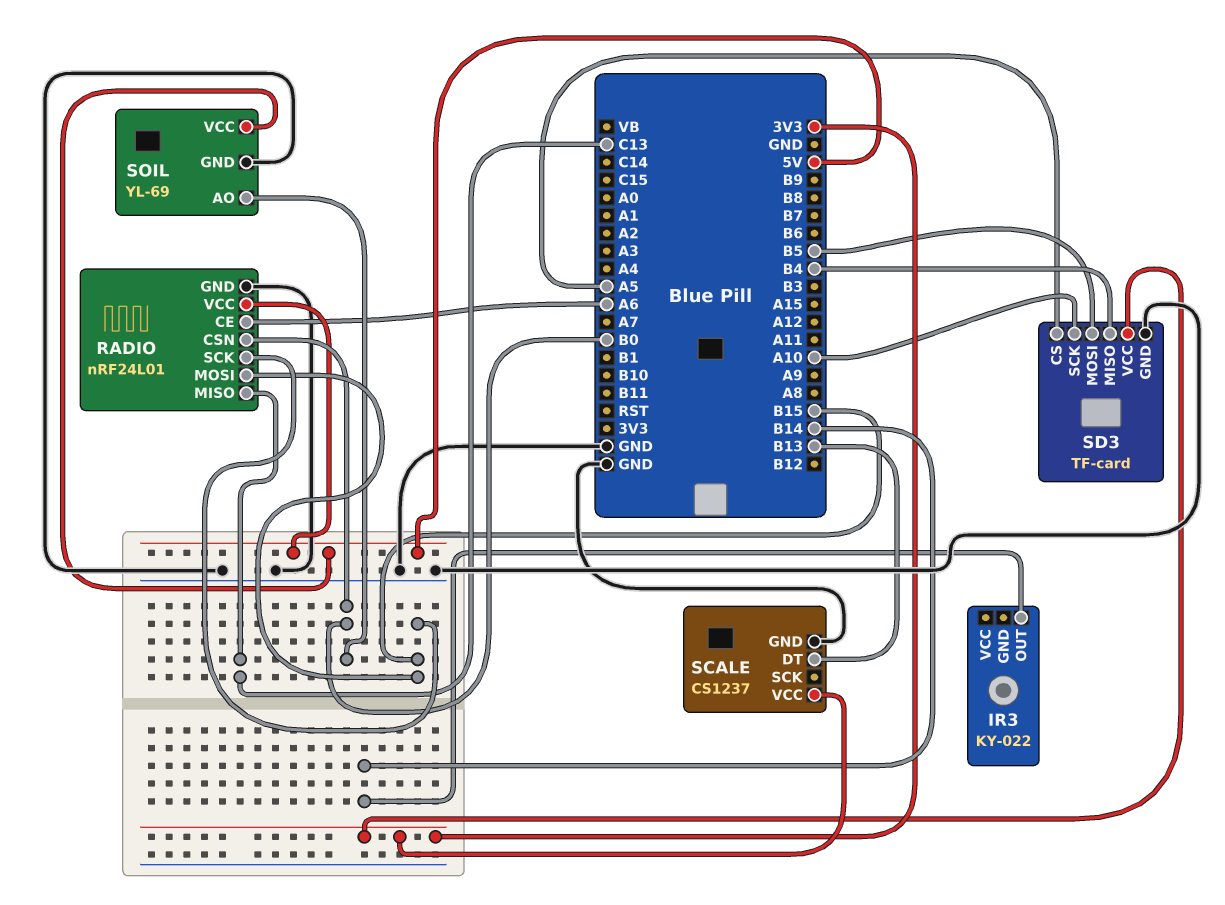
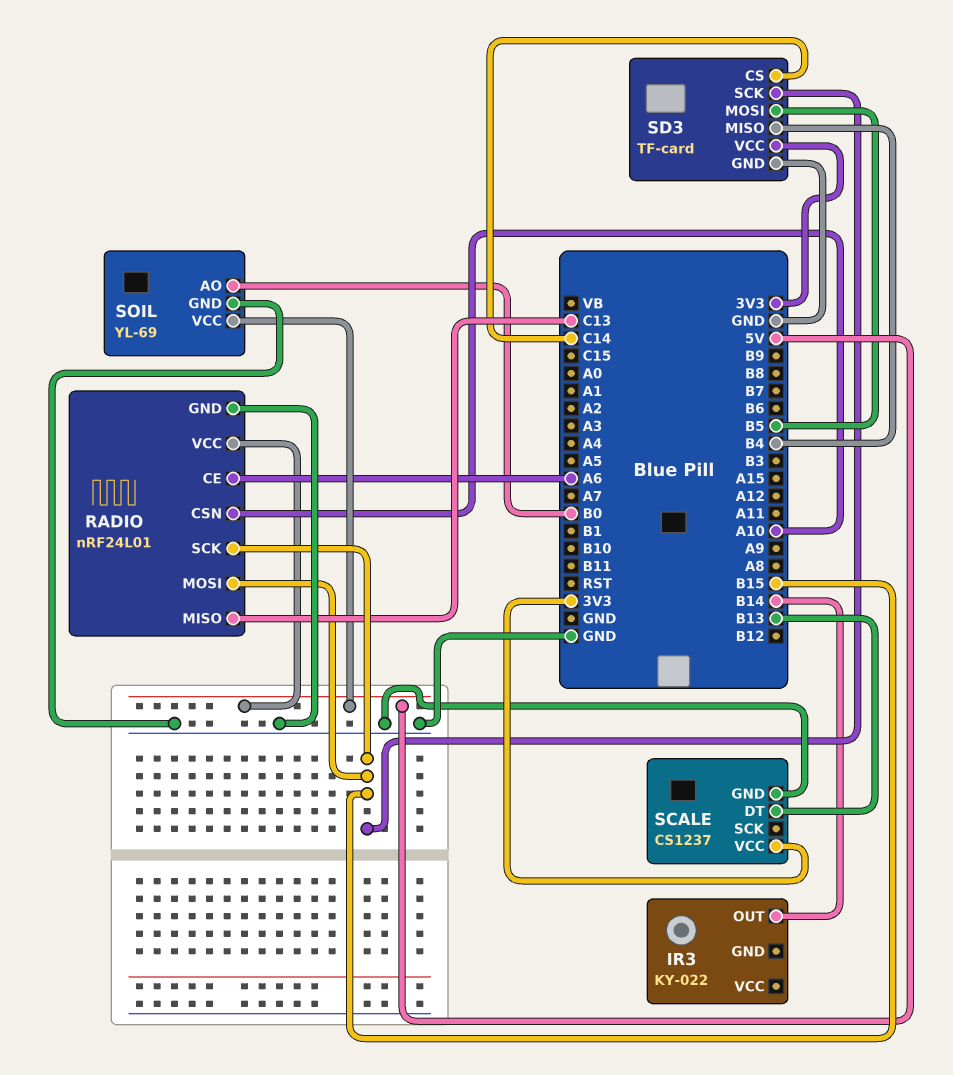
RADIO pin CSN: B0 -> A10
SD3 pin CS: A5 -> C14
SD3 pin SCK: A10 -> B15

